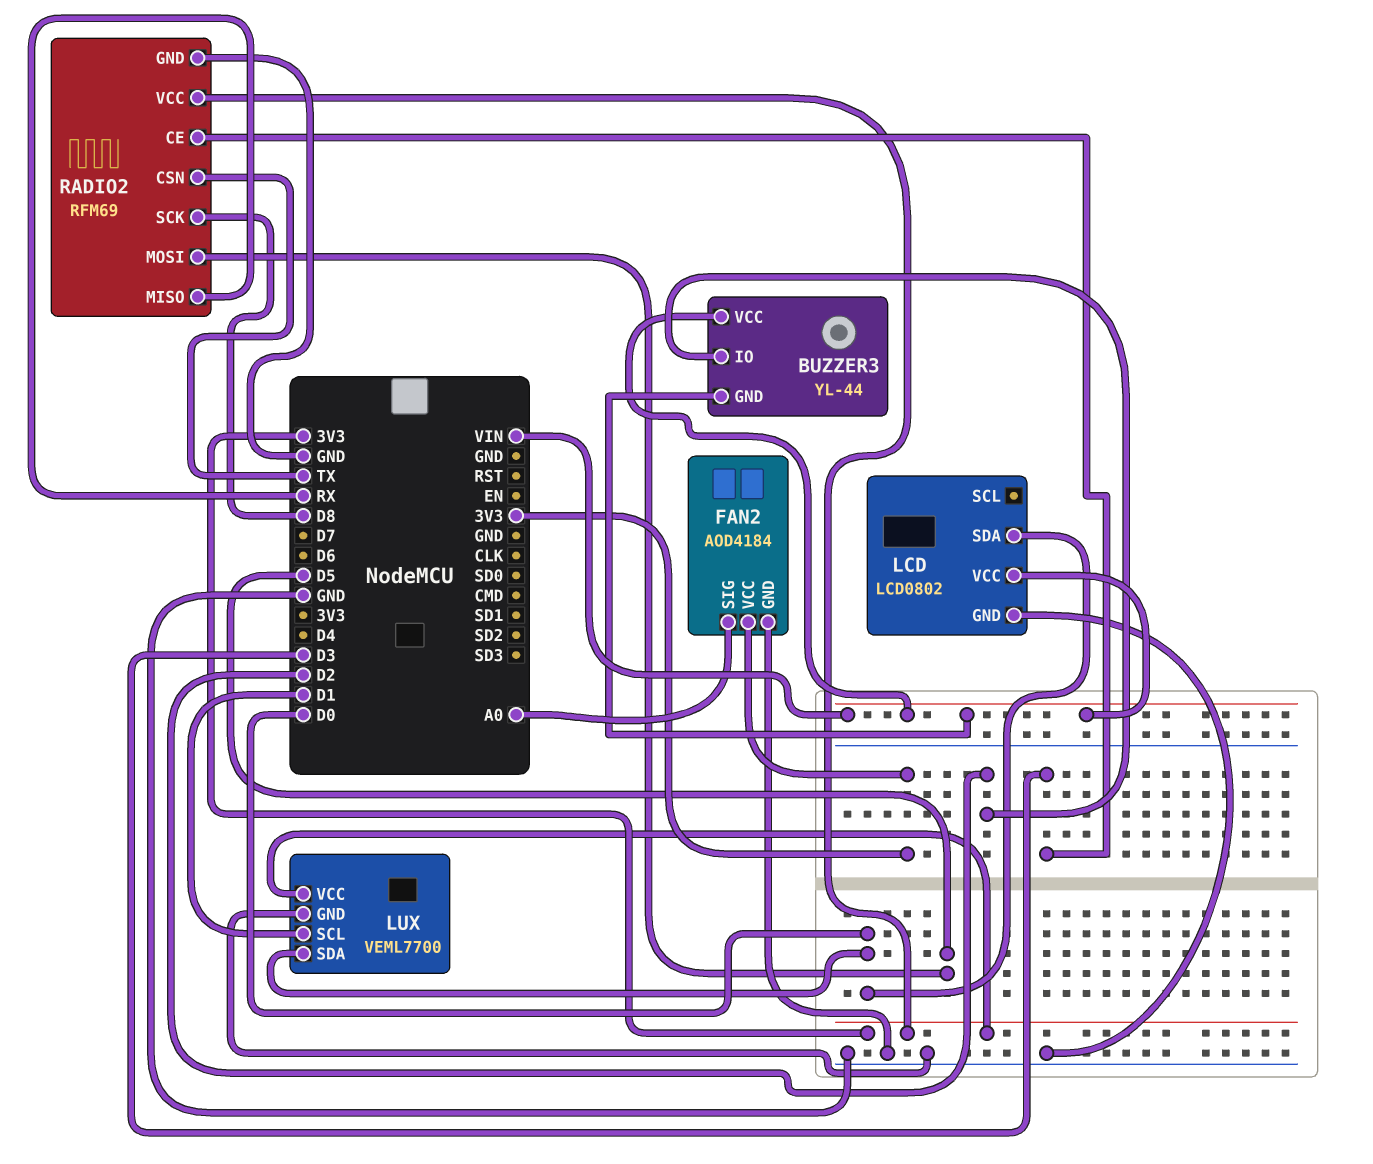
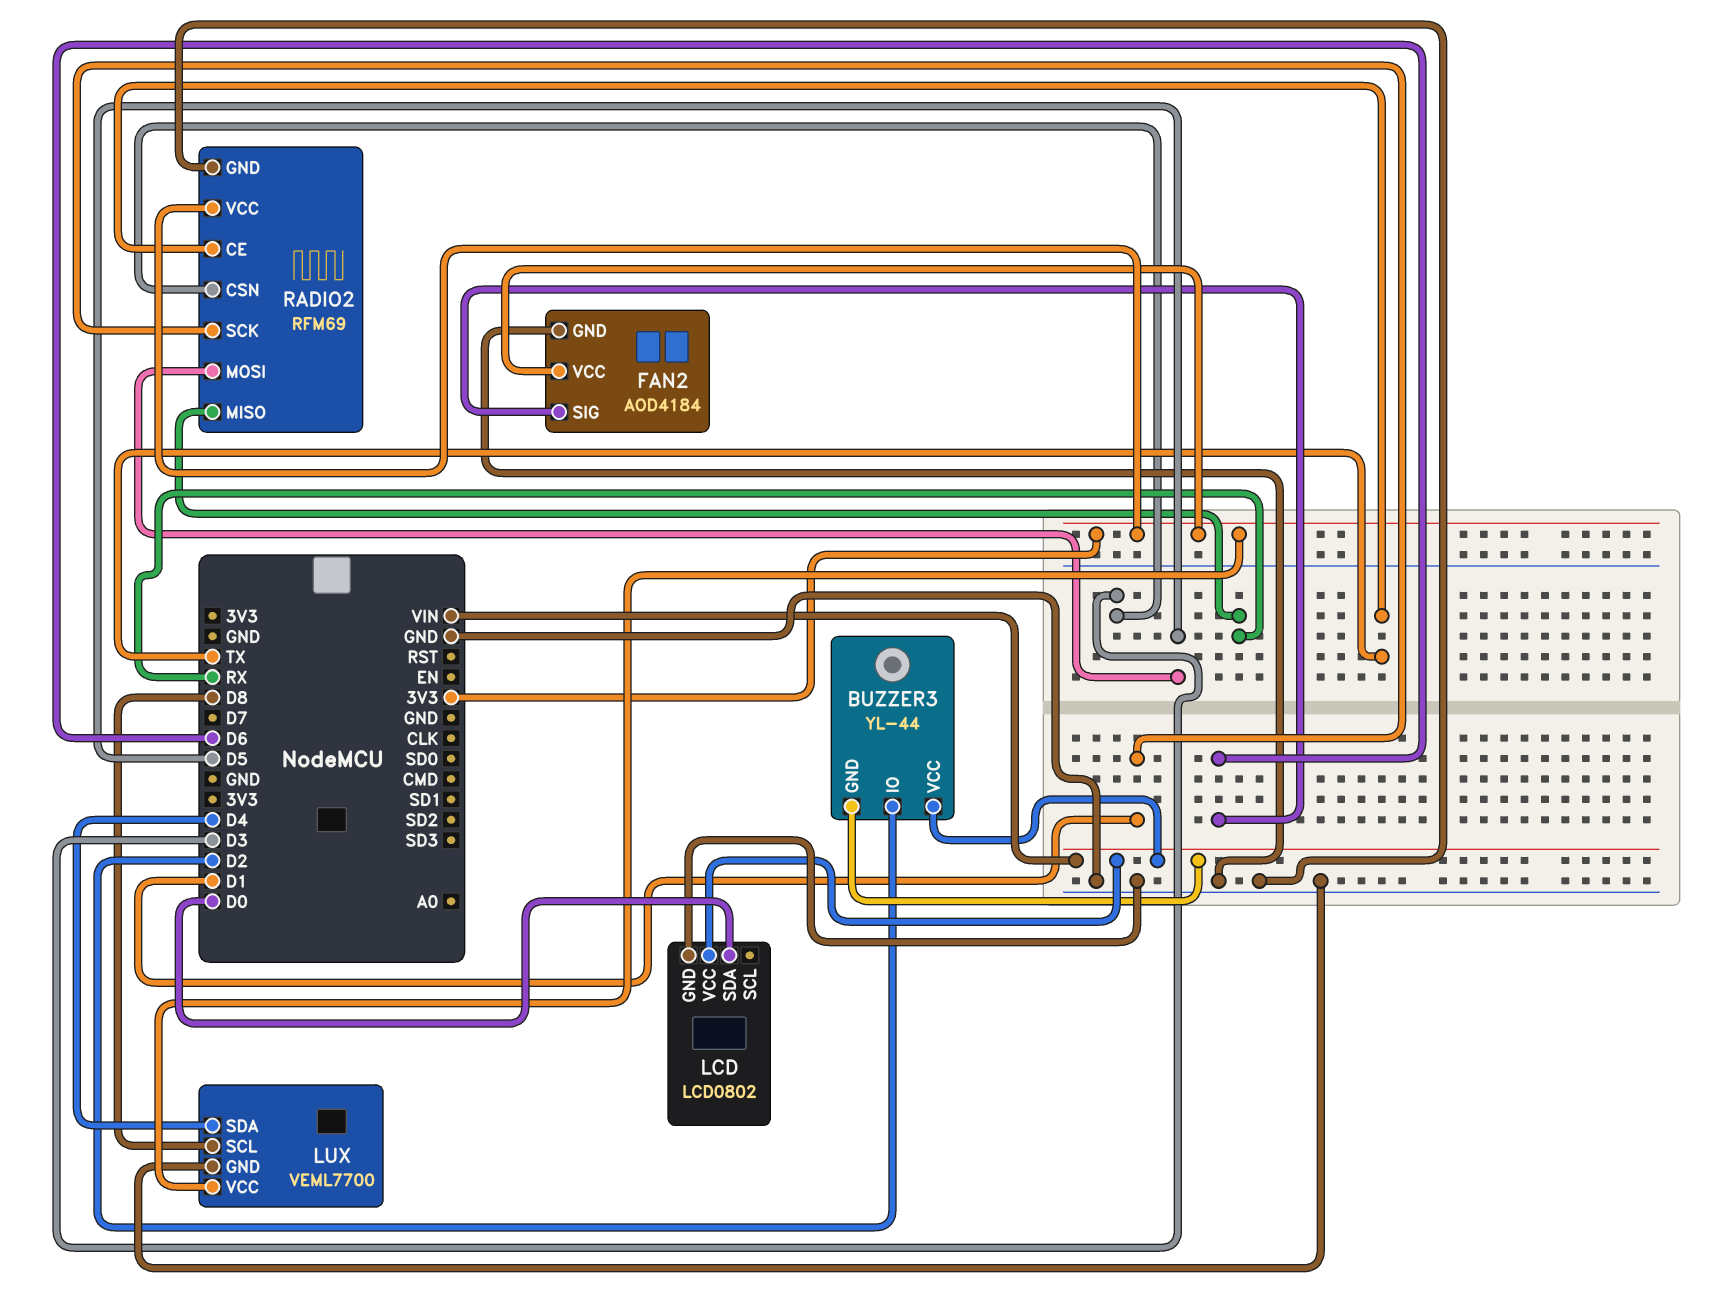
FAN2 pin SIG: A0 -> D6
LUX pin SCL: D1 -> D8
LUX pin SDA: D0 -> D4
RADIO2 pin CE: D3 -> TX
RADIO2 pin CSN: TX -> D3
RADIO2 pin SCK: D8 -> D1

